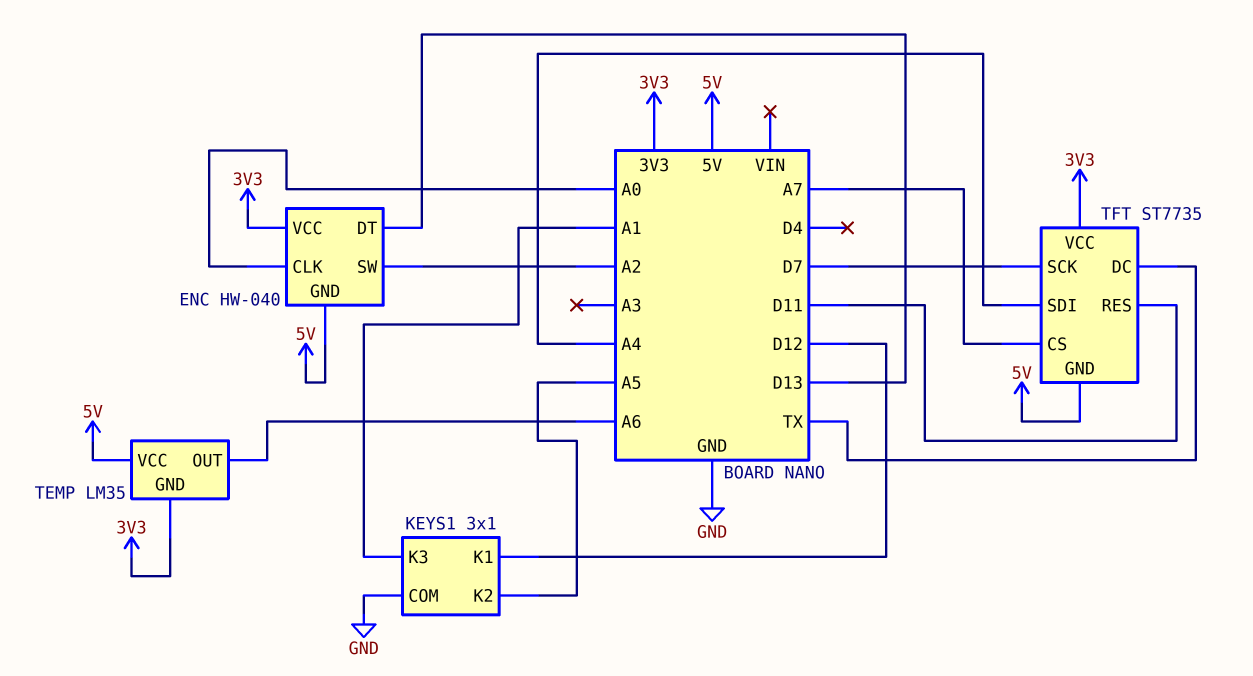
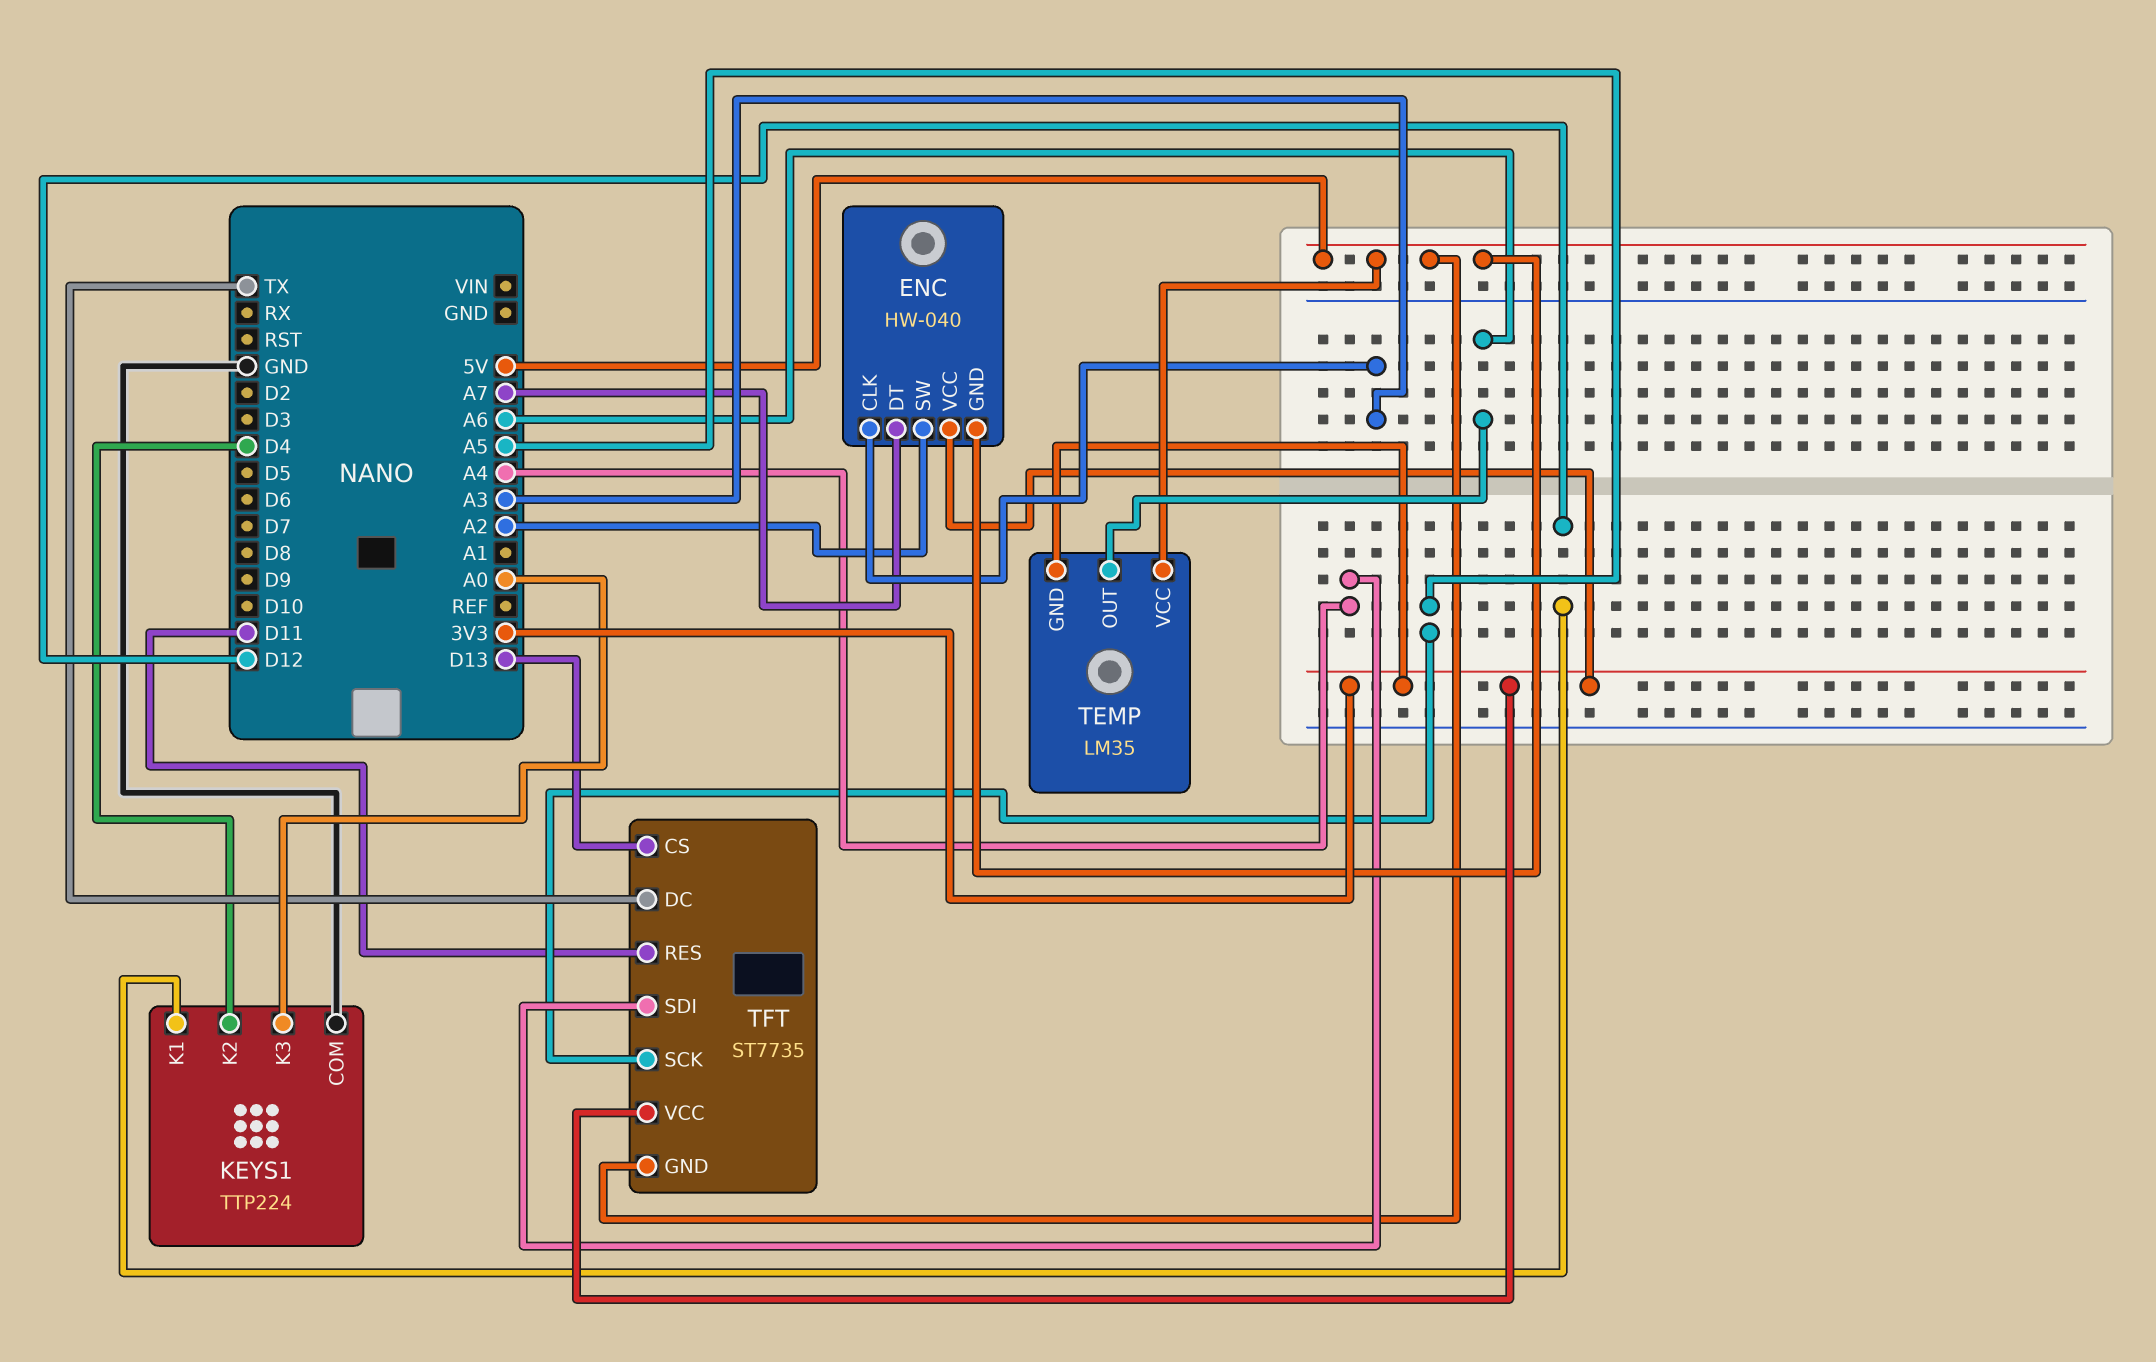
ENC pin CLK: A0 -> A3
ENC pin DT: D13 -> A7
KEYS1: 3x1 -> TTP224
KEYS1 pin K2: A5 -> D4
KEYS1 pin K3: A1 -> A0
TFT pin CS: A7 -> D13
TFT pin SCK: D7 -> A5

